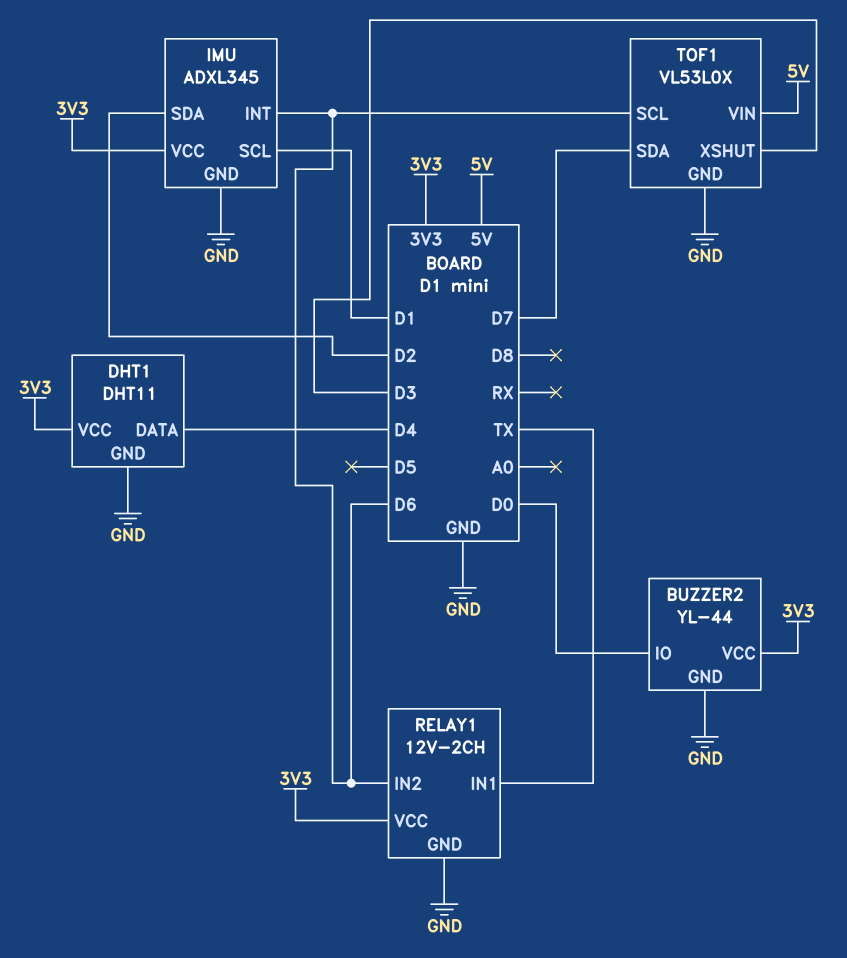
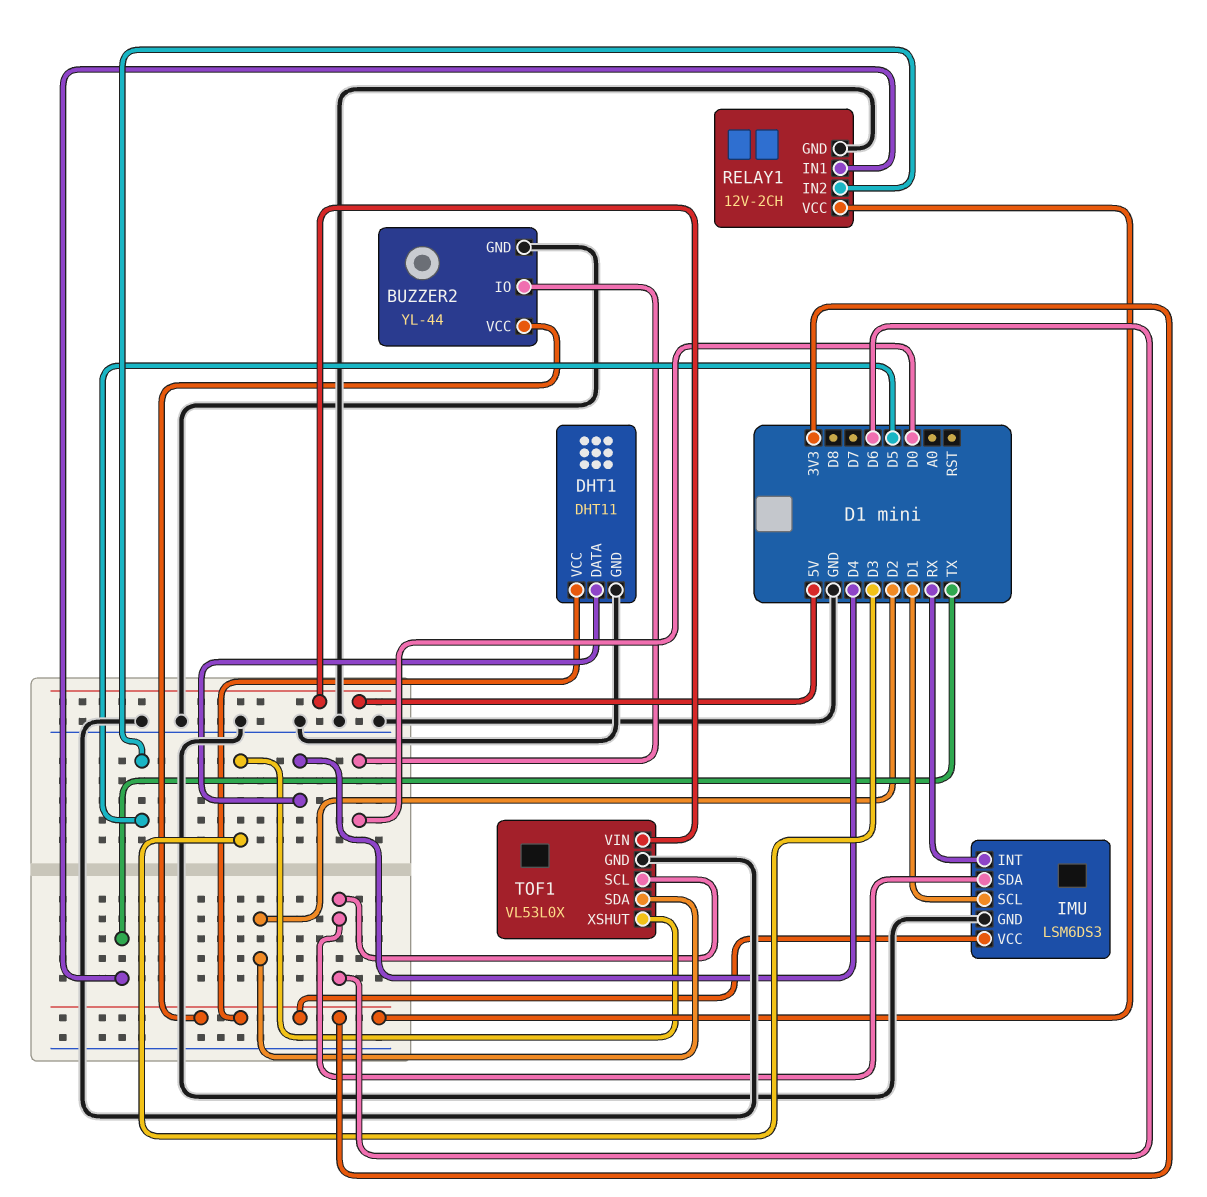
IMU: ADXL345 -> LSM6DS3
IMU pin INT: D6 -> RX
IMU pin SDA: D2 -> D6
RELAY1 pin IN2: D6 -> D5
TOF1 pin SDA: D7 -> D2

